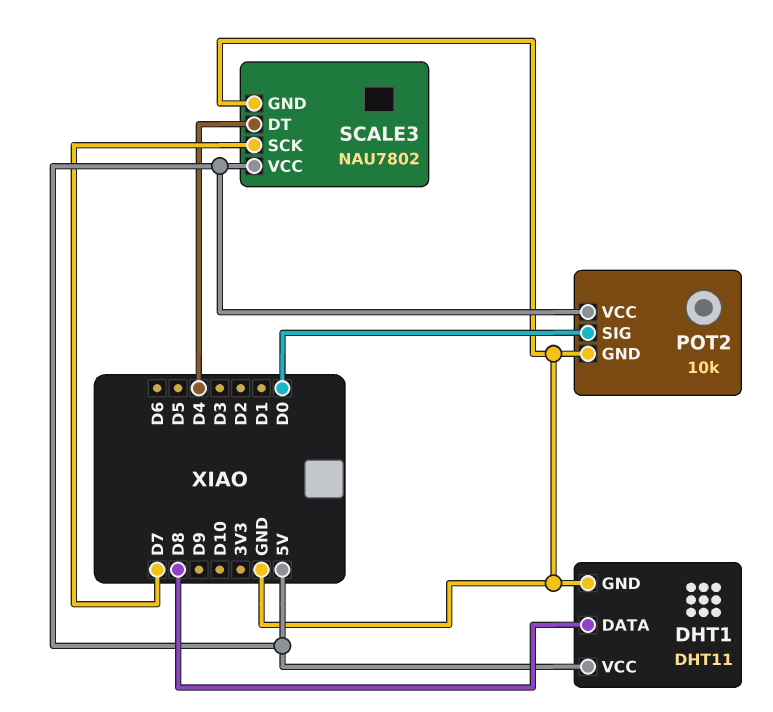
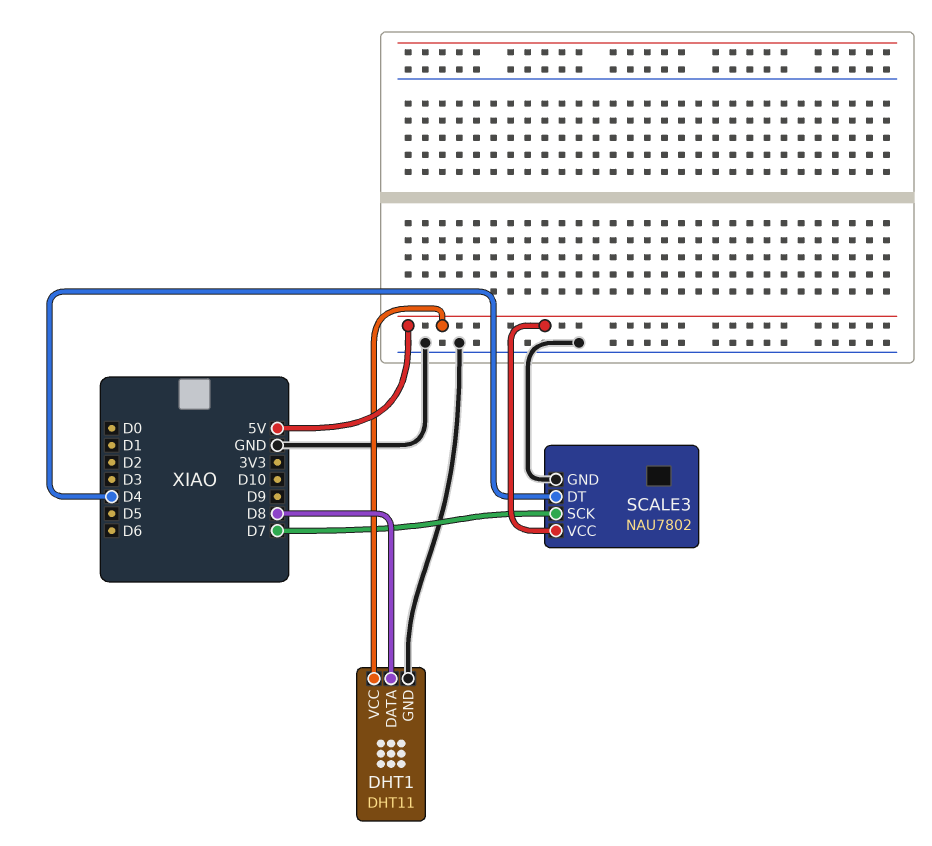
POT2: 10k -> none
POT2 pin GND: GND -> none
POT2 pin SIG: D0 -> none
POT2 pin VCC: 5V -> none

